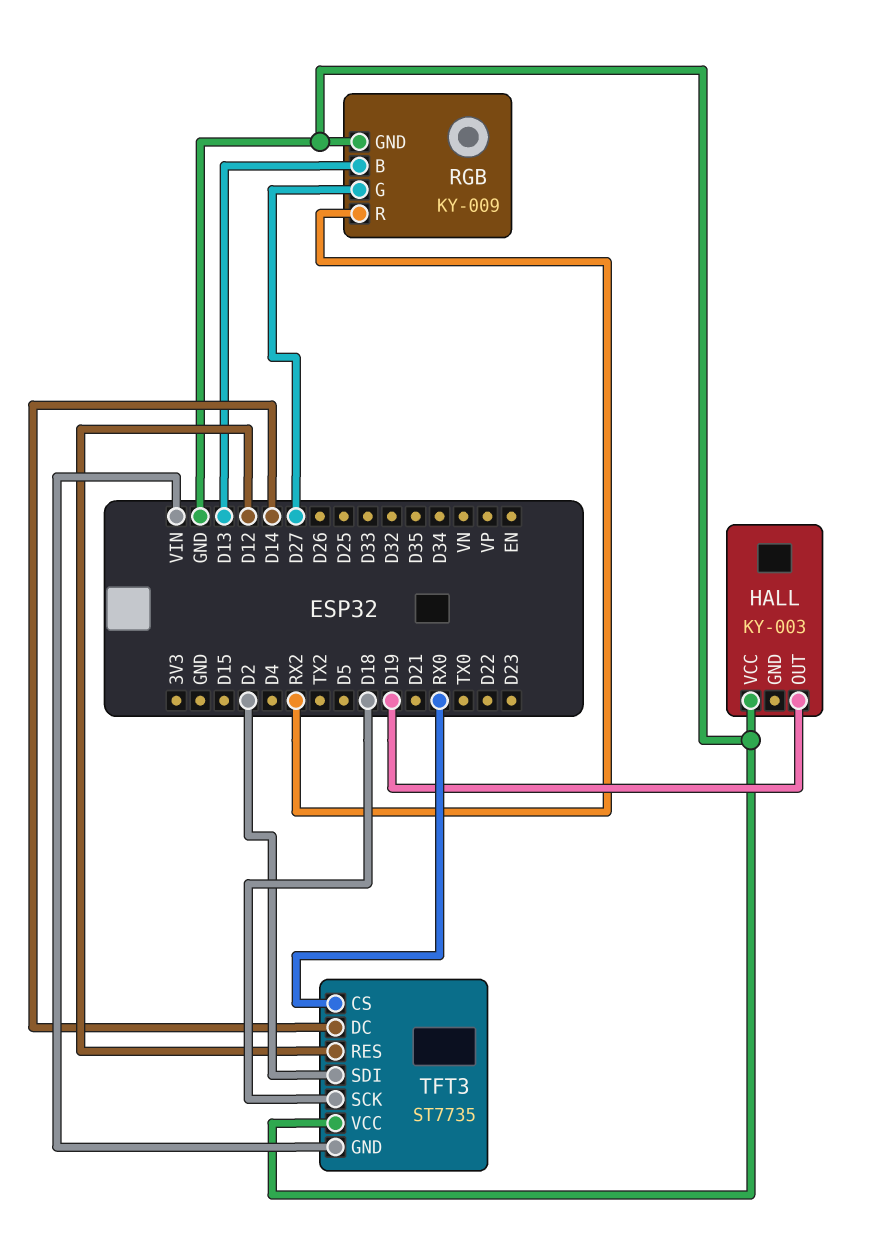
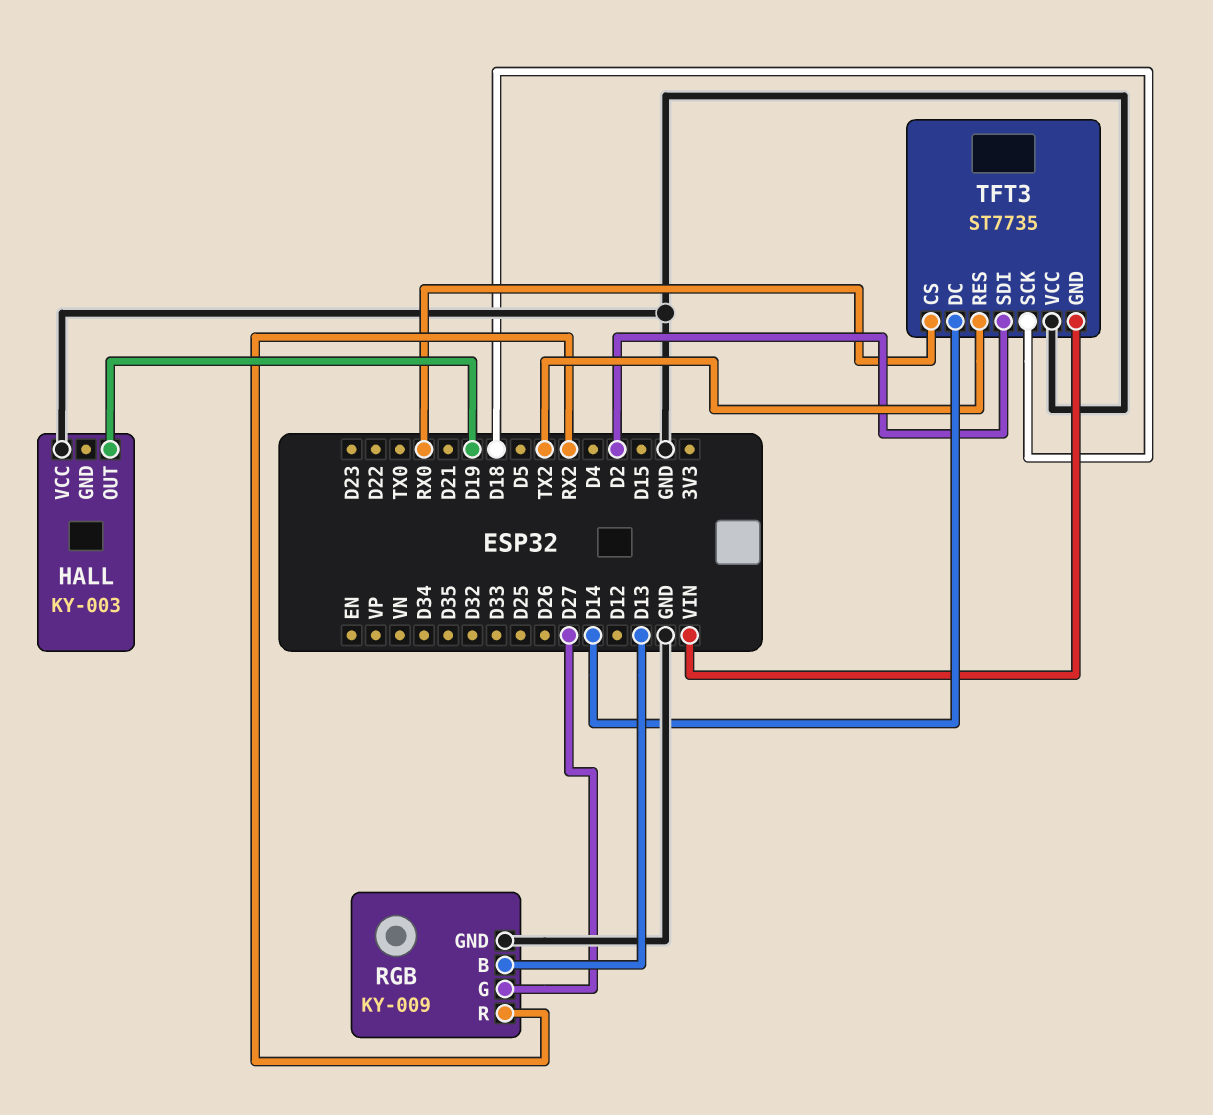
TFT3 pin RES: D12 -> TX2

